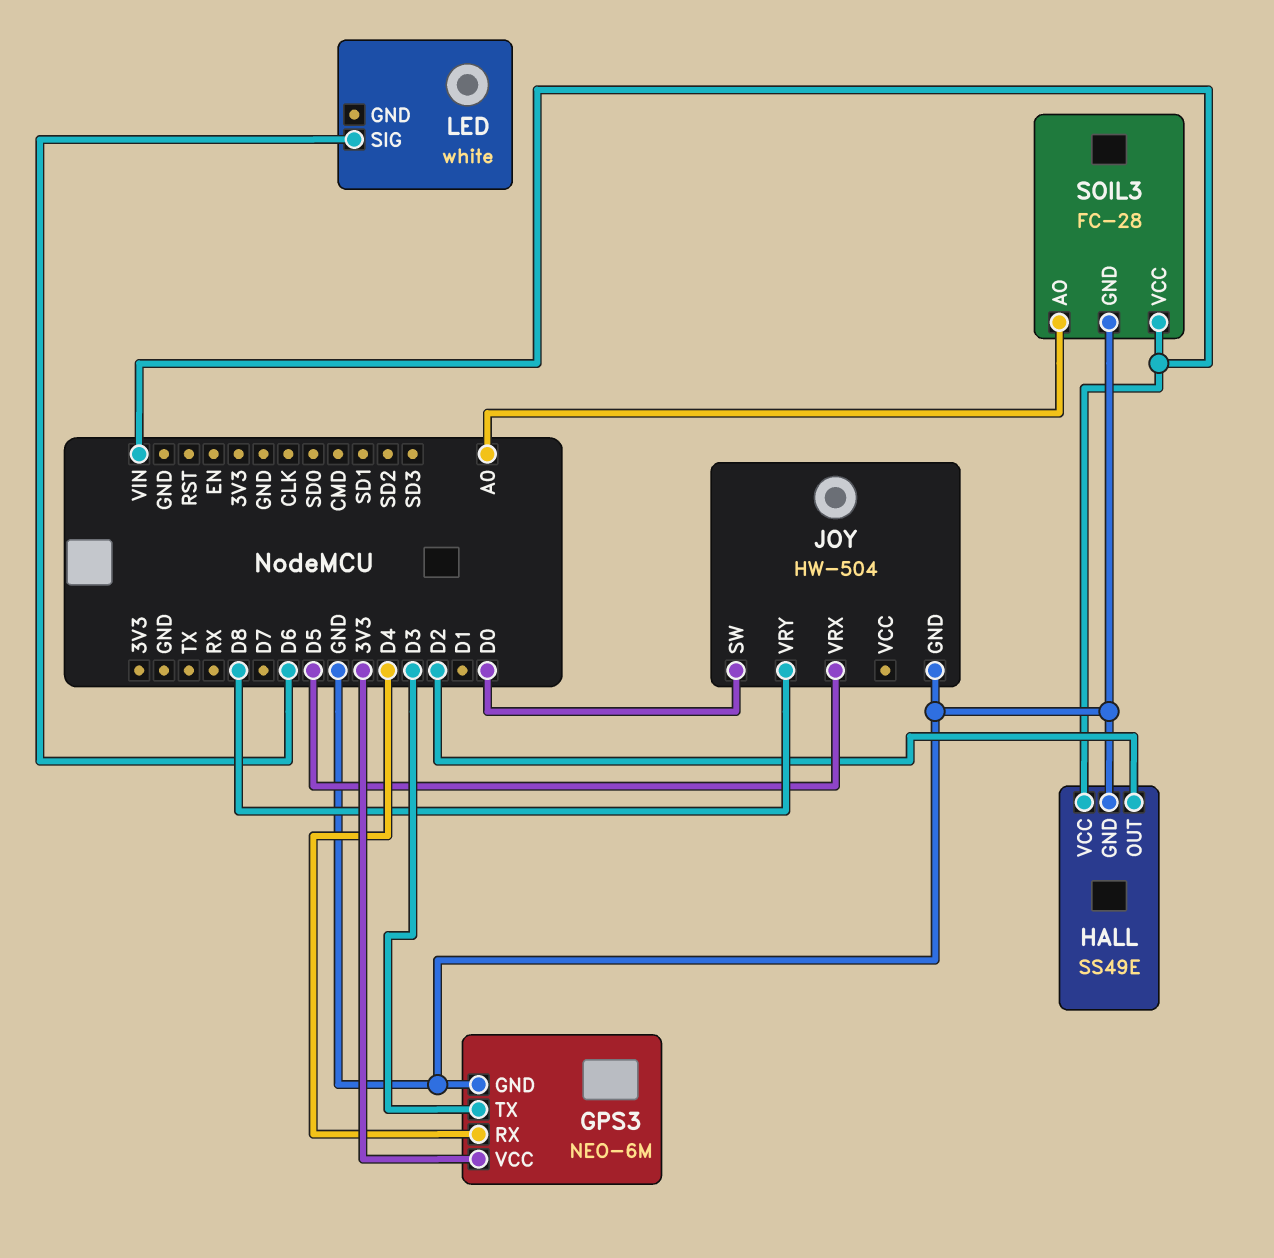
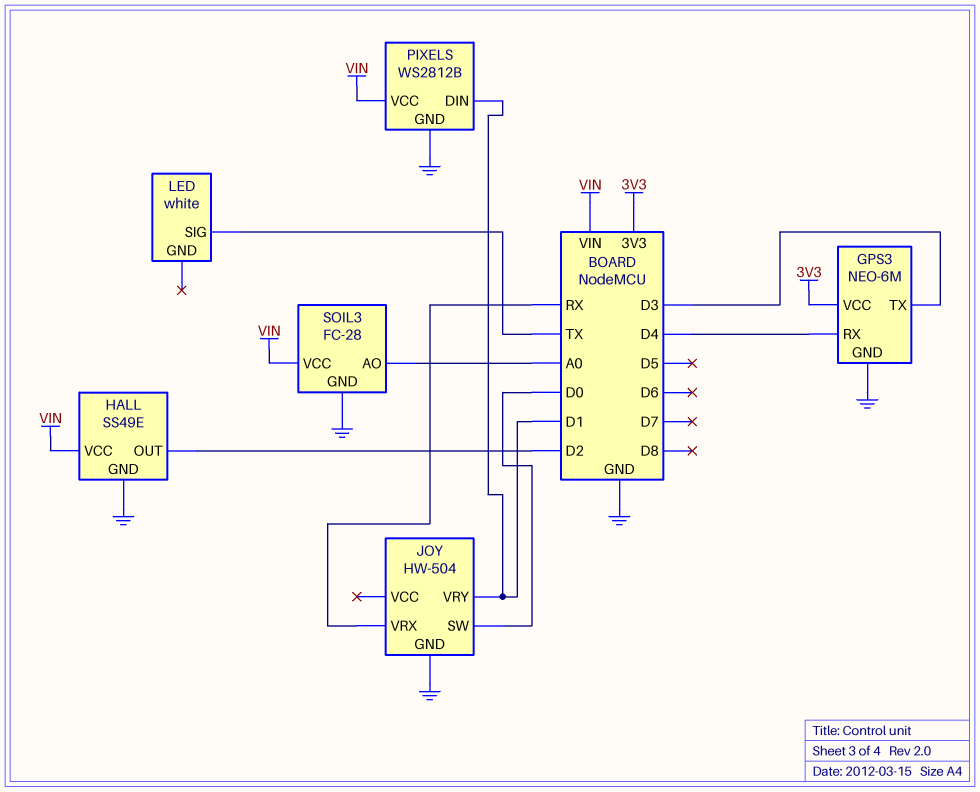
JOY pin VRX: D5 -> RX
JOY pin VRY: D8 -> D1
LED pin SIG: D6 -> TX
PIXELS: none -> WS2812B
PIXELS pin DIN: none -> D1
PIXELS pin GND: none -> GND
PIXELS pin VCC: none -> VIN

